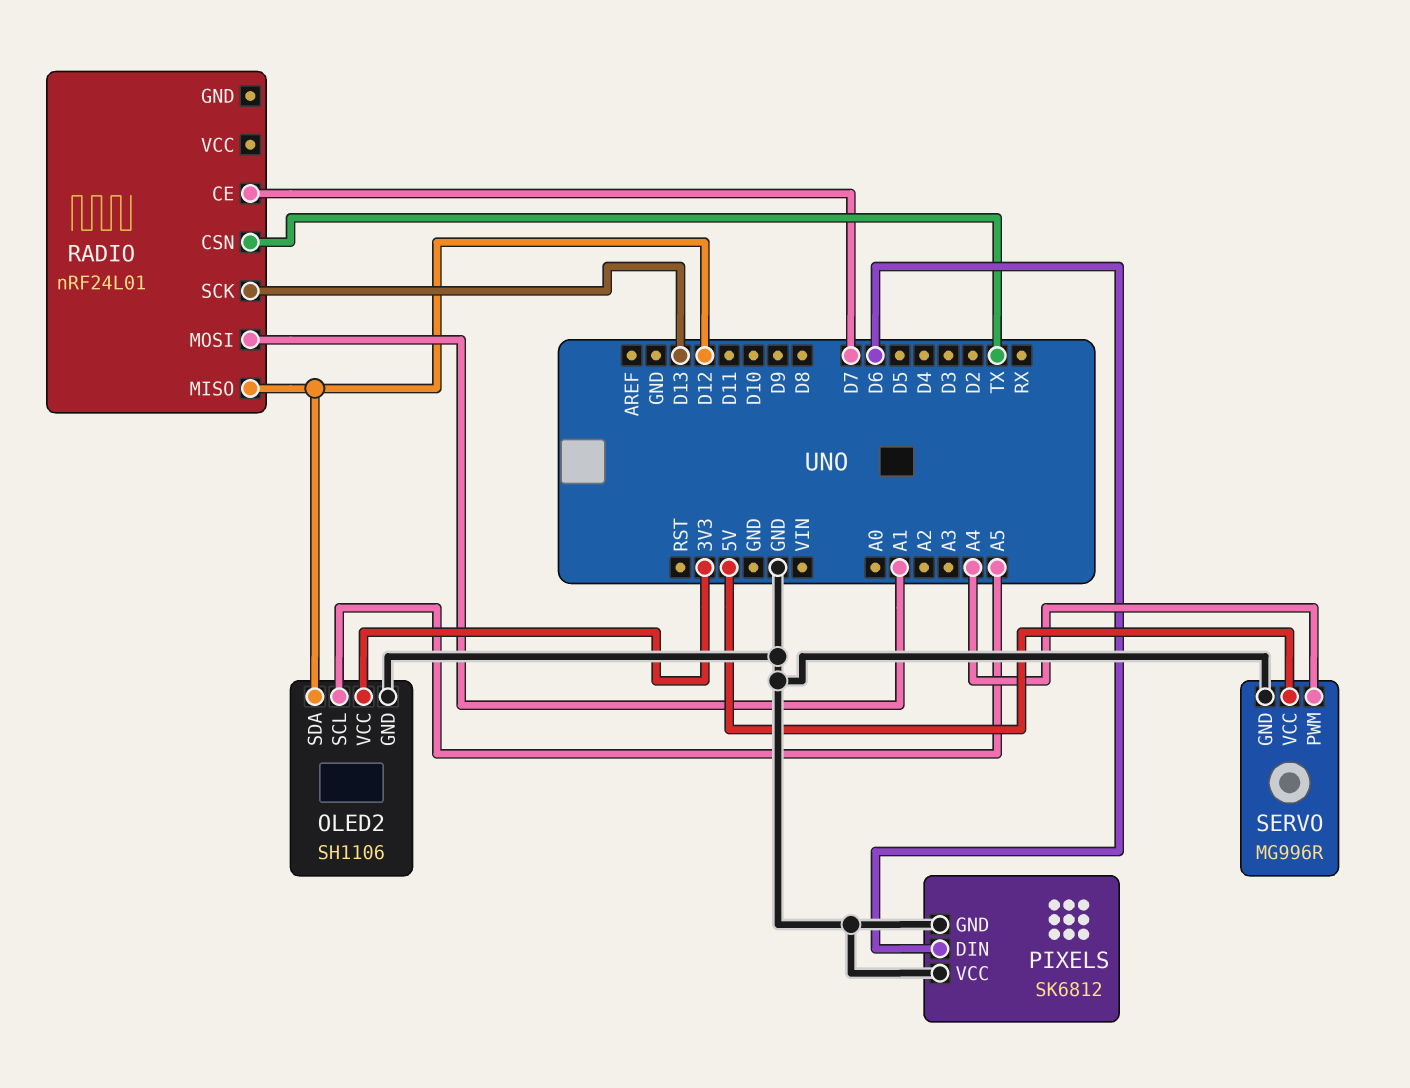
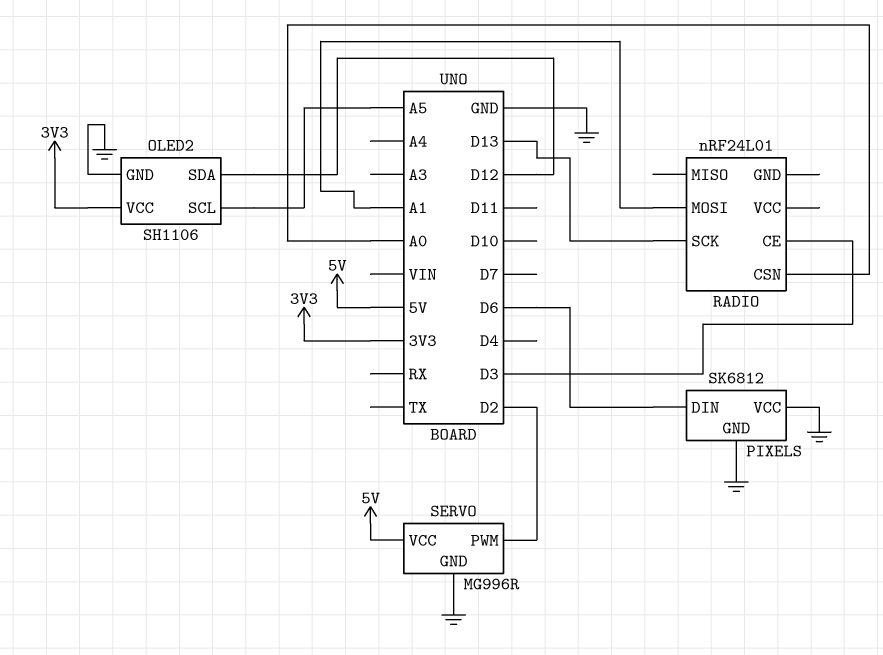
RADIO pin CE: D7 -> D3
RADIO pin CSN: TX -> A0
RADIO pin MISO: D12 -> none
SERVO pin PWM: A4 -> D2

